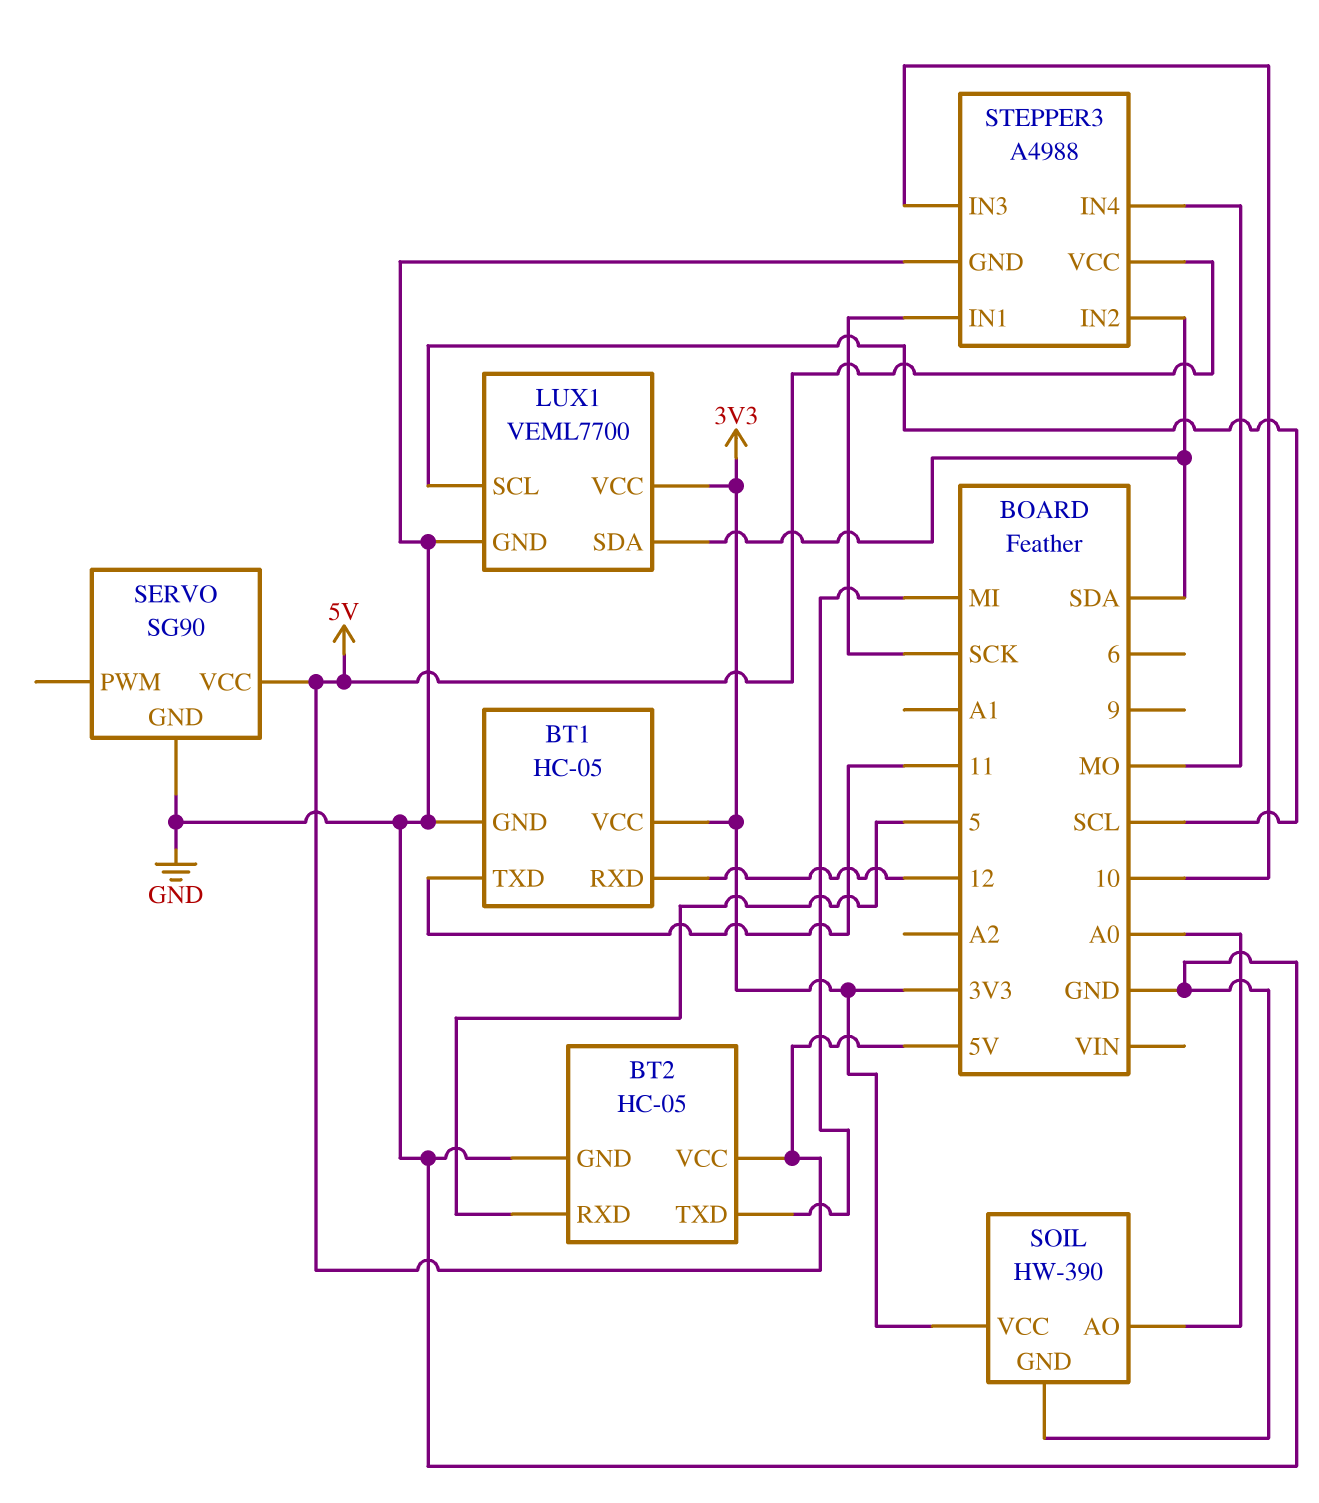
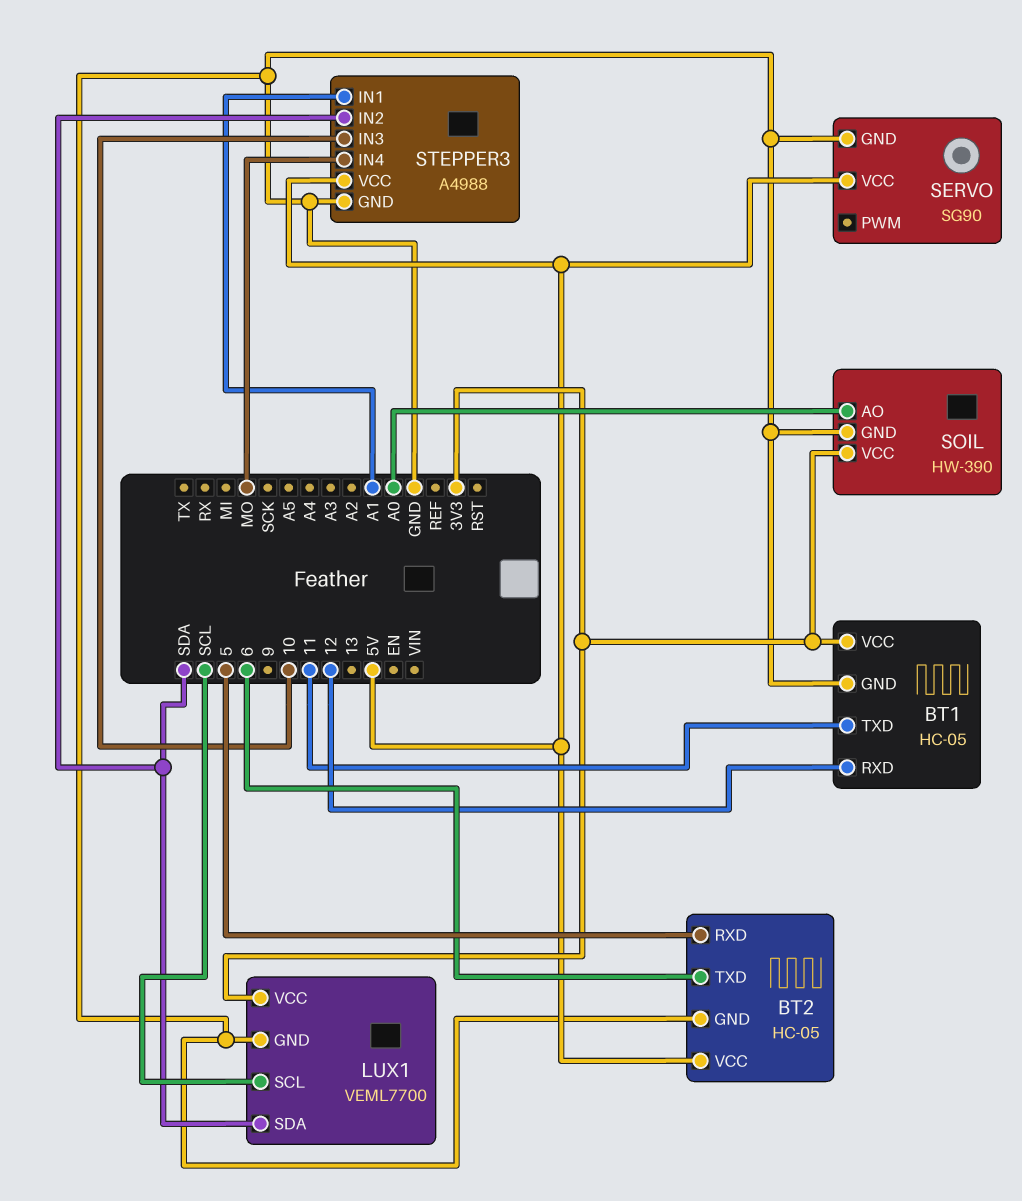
BT2 pin TXD: MI -> 6
STEPPER3 pin IN1: SCK -> A1

